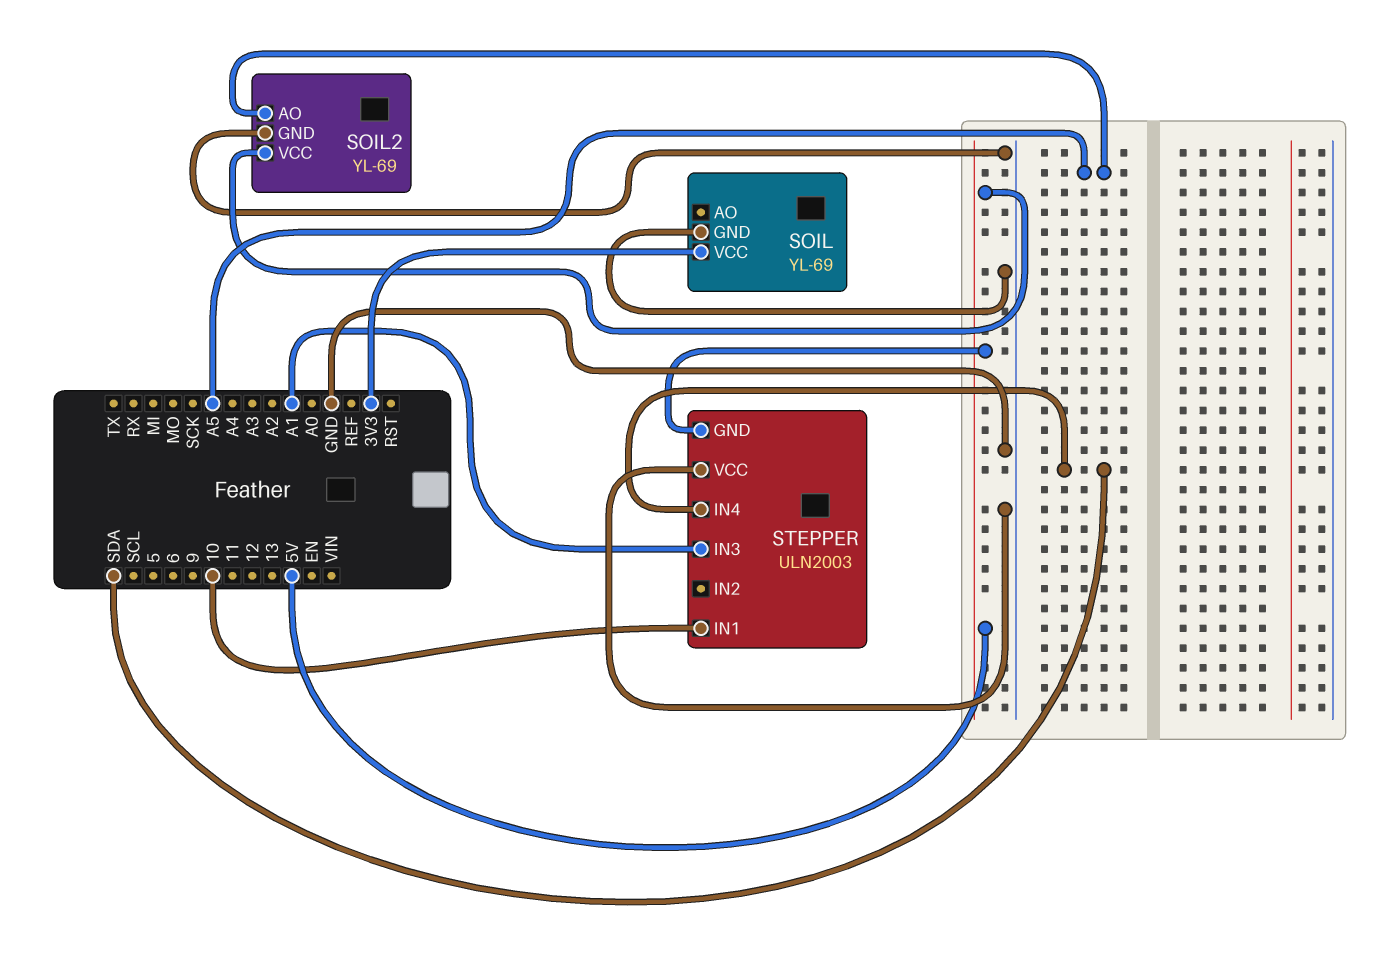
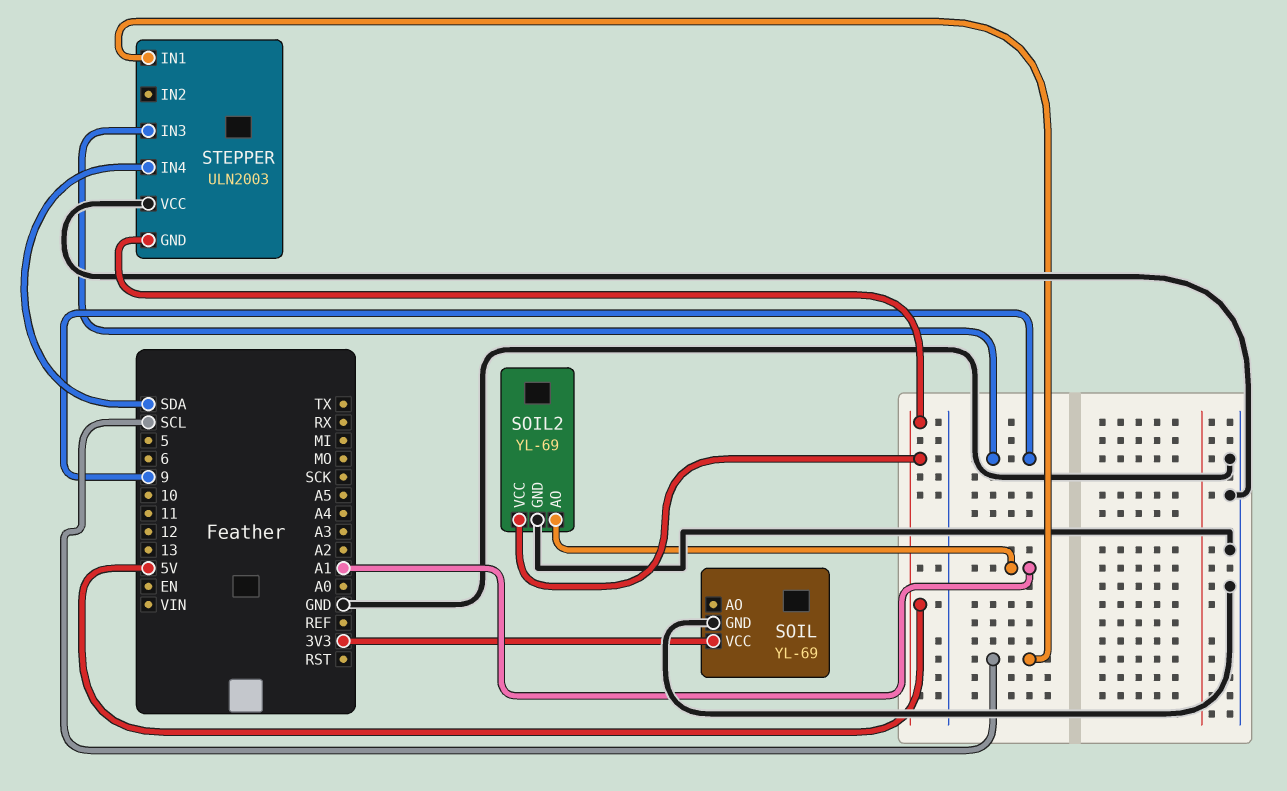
SOIL2 pin AO: A5 -> A1
STEPPER pin IN1: 10 -> SCL
STEPPER pin IN3: A1 -> 9

